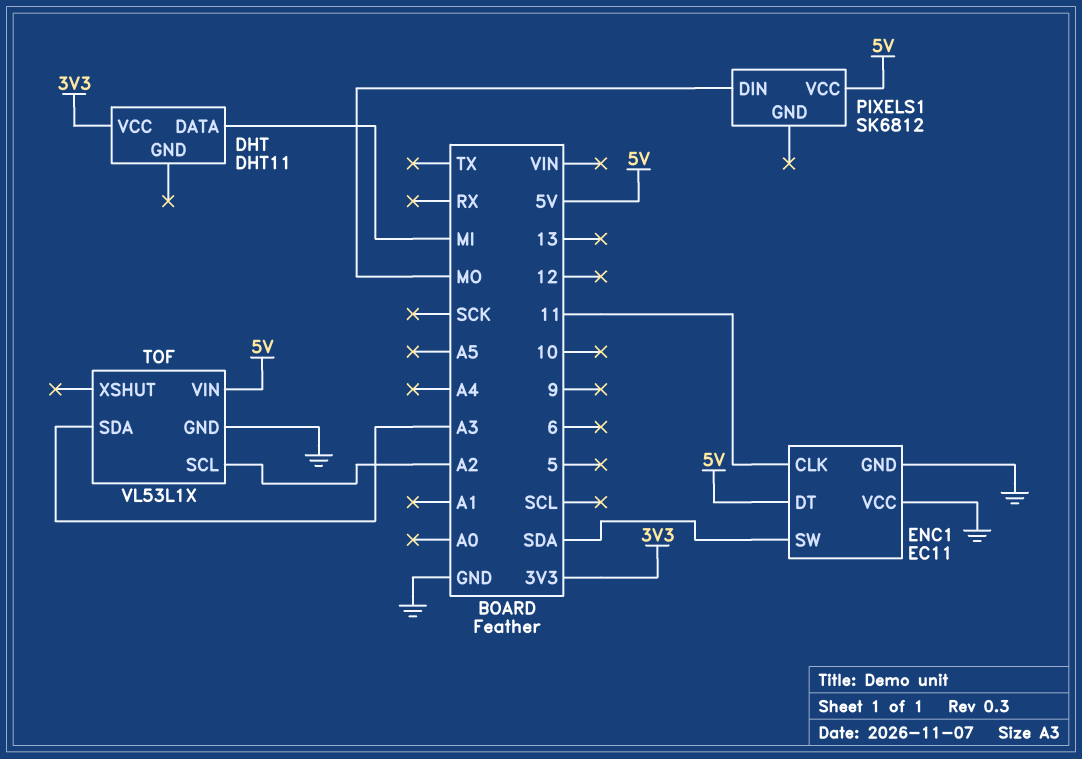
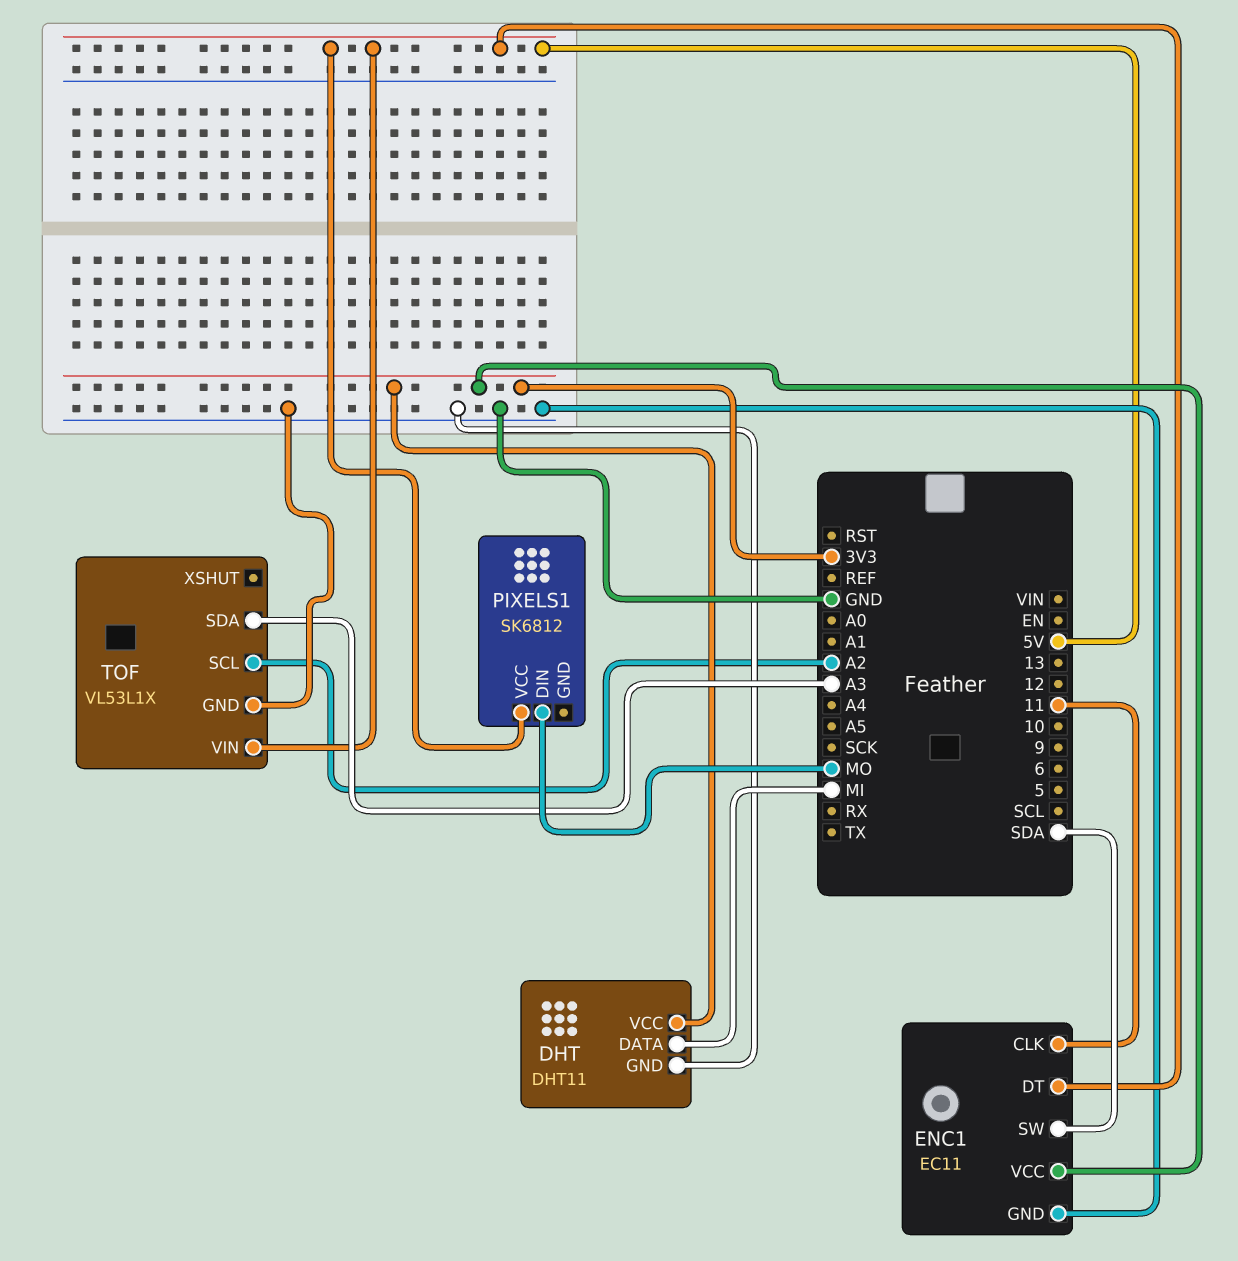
DHT pin GND: none -> GND
ENC1 pin VCC: GND -> 3V3

